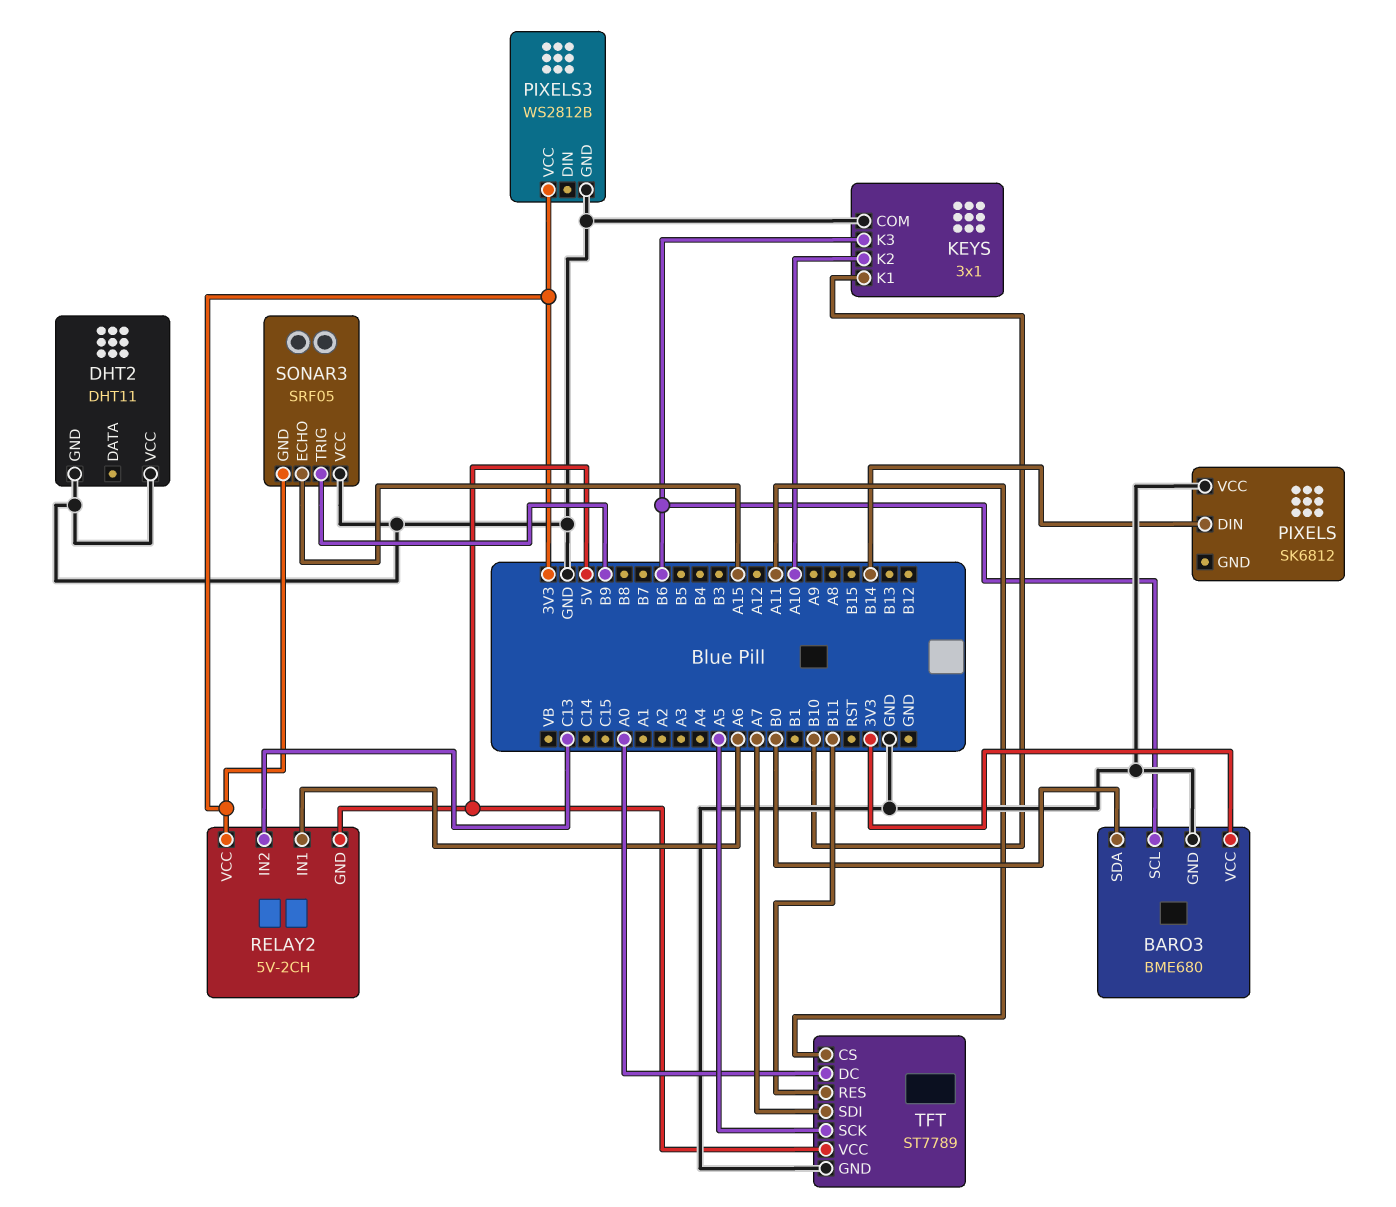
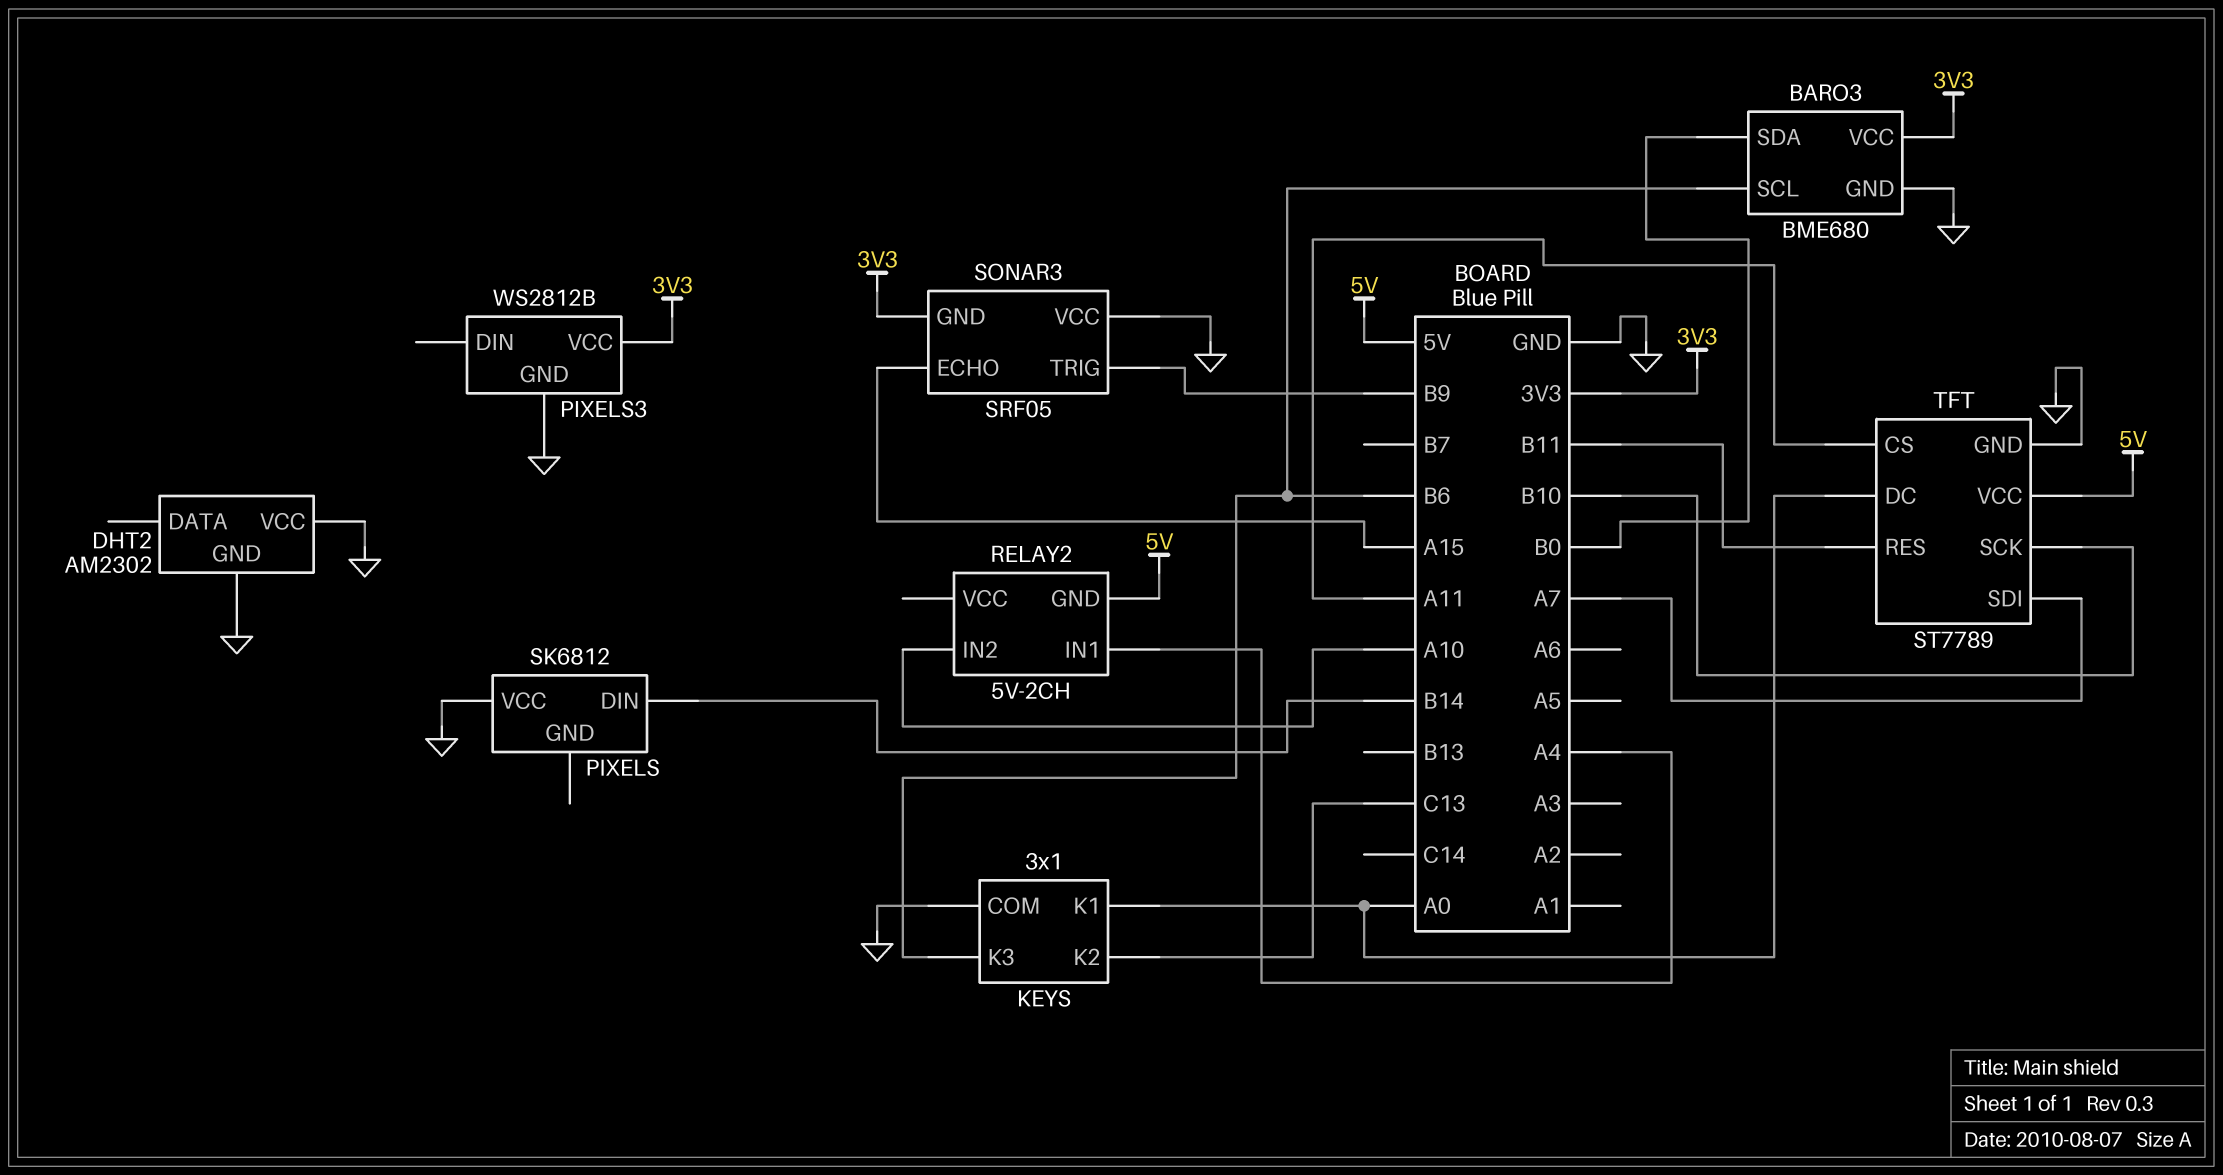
DHT2: DHT11 -> AM2302
KEYS pin K1: B10 -> A0
KEYS pin K2: A10 -> C13
RELAY2 pin IN1: A6 -> A4
RELAY2 pin IN2: C13 -> A10
RELAY2 pin VCC: 3V3 -> none
TFT pin SCK: A5 -> B10

